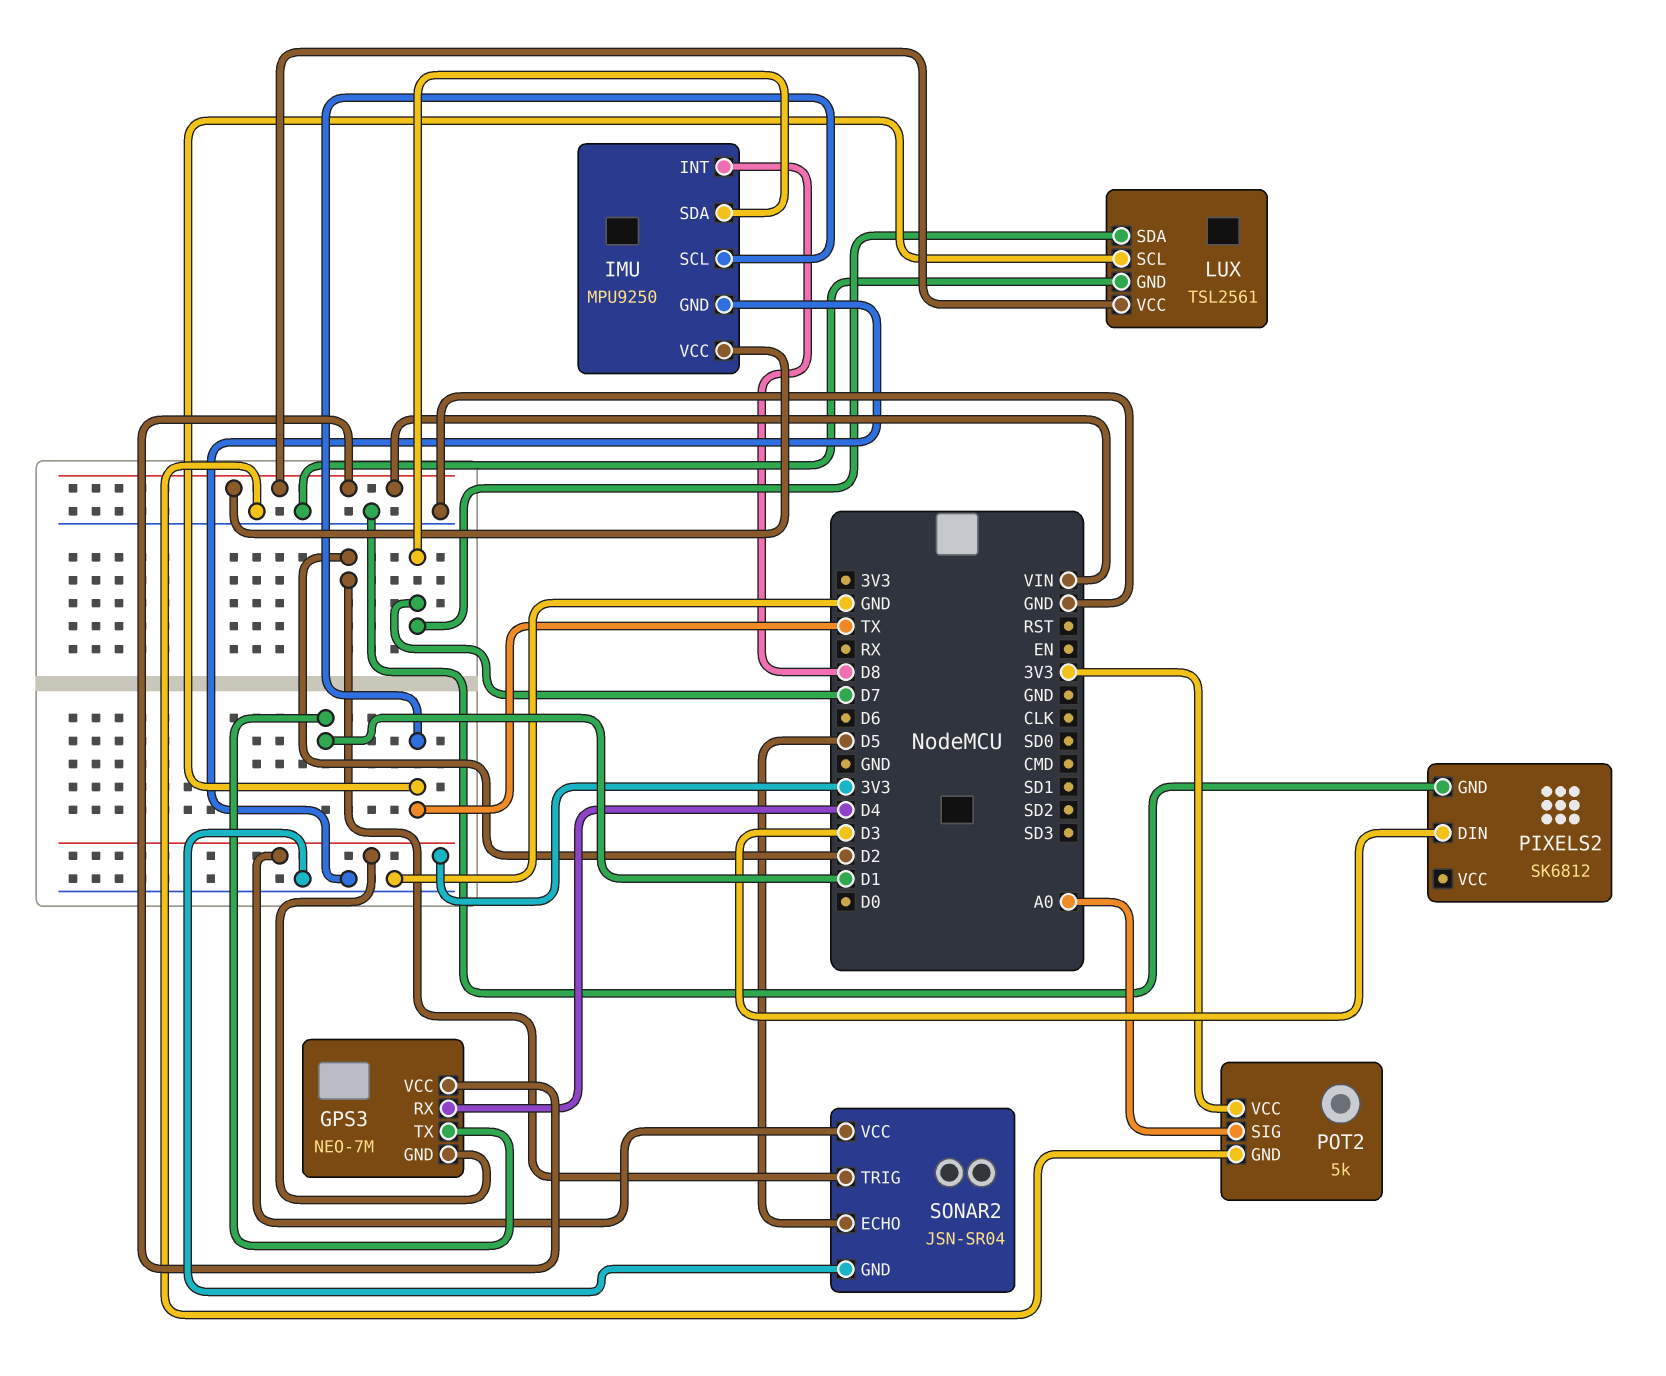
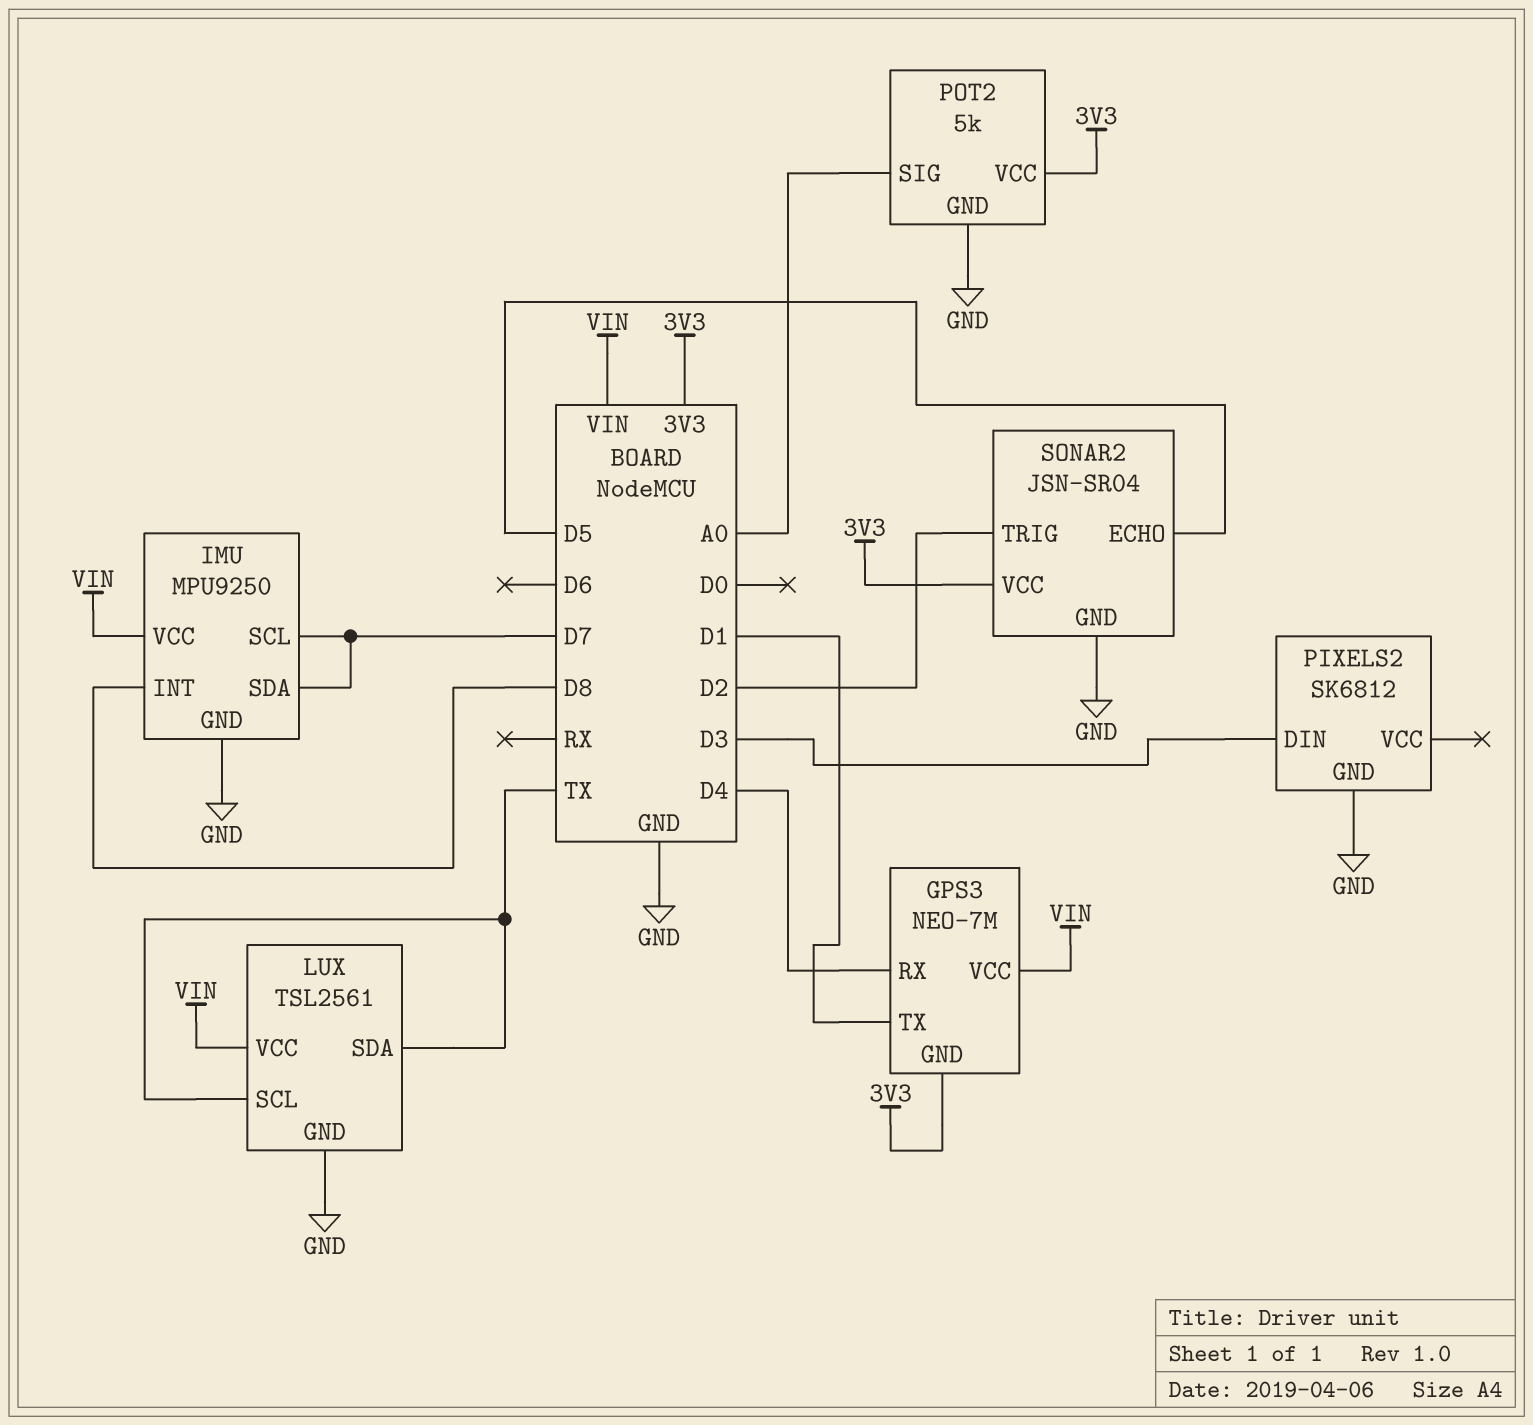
IMU pin SCL: TX -> D7
LUX pin SDA: D7 -> TX

